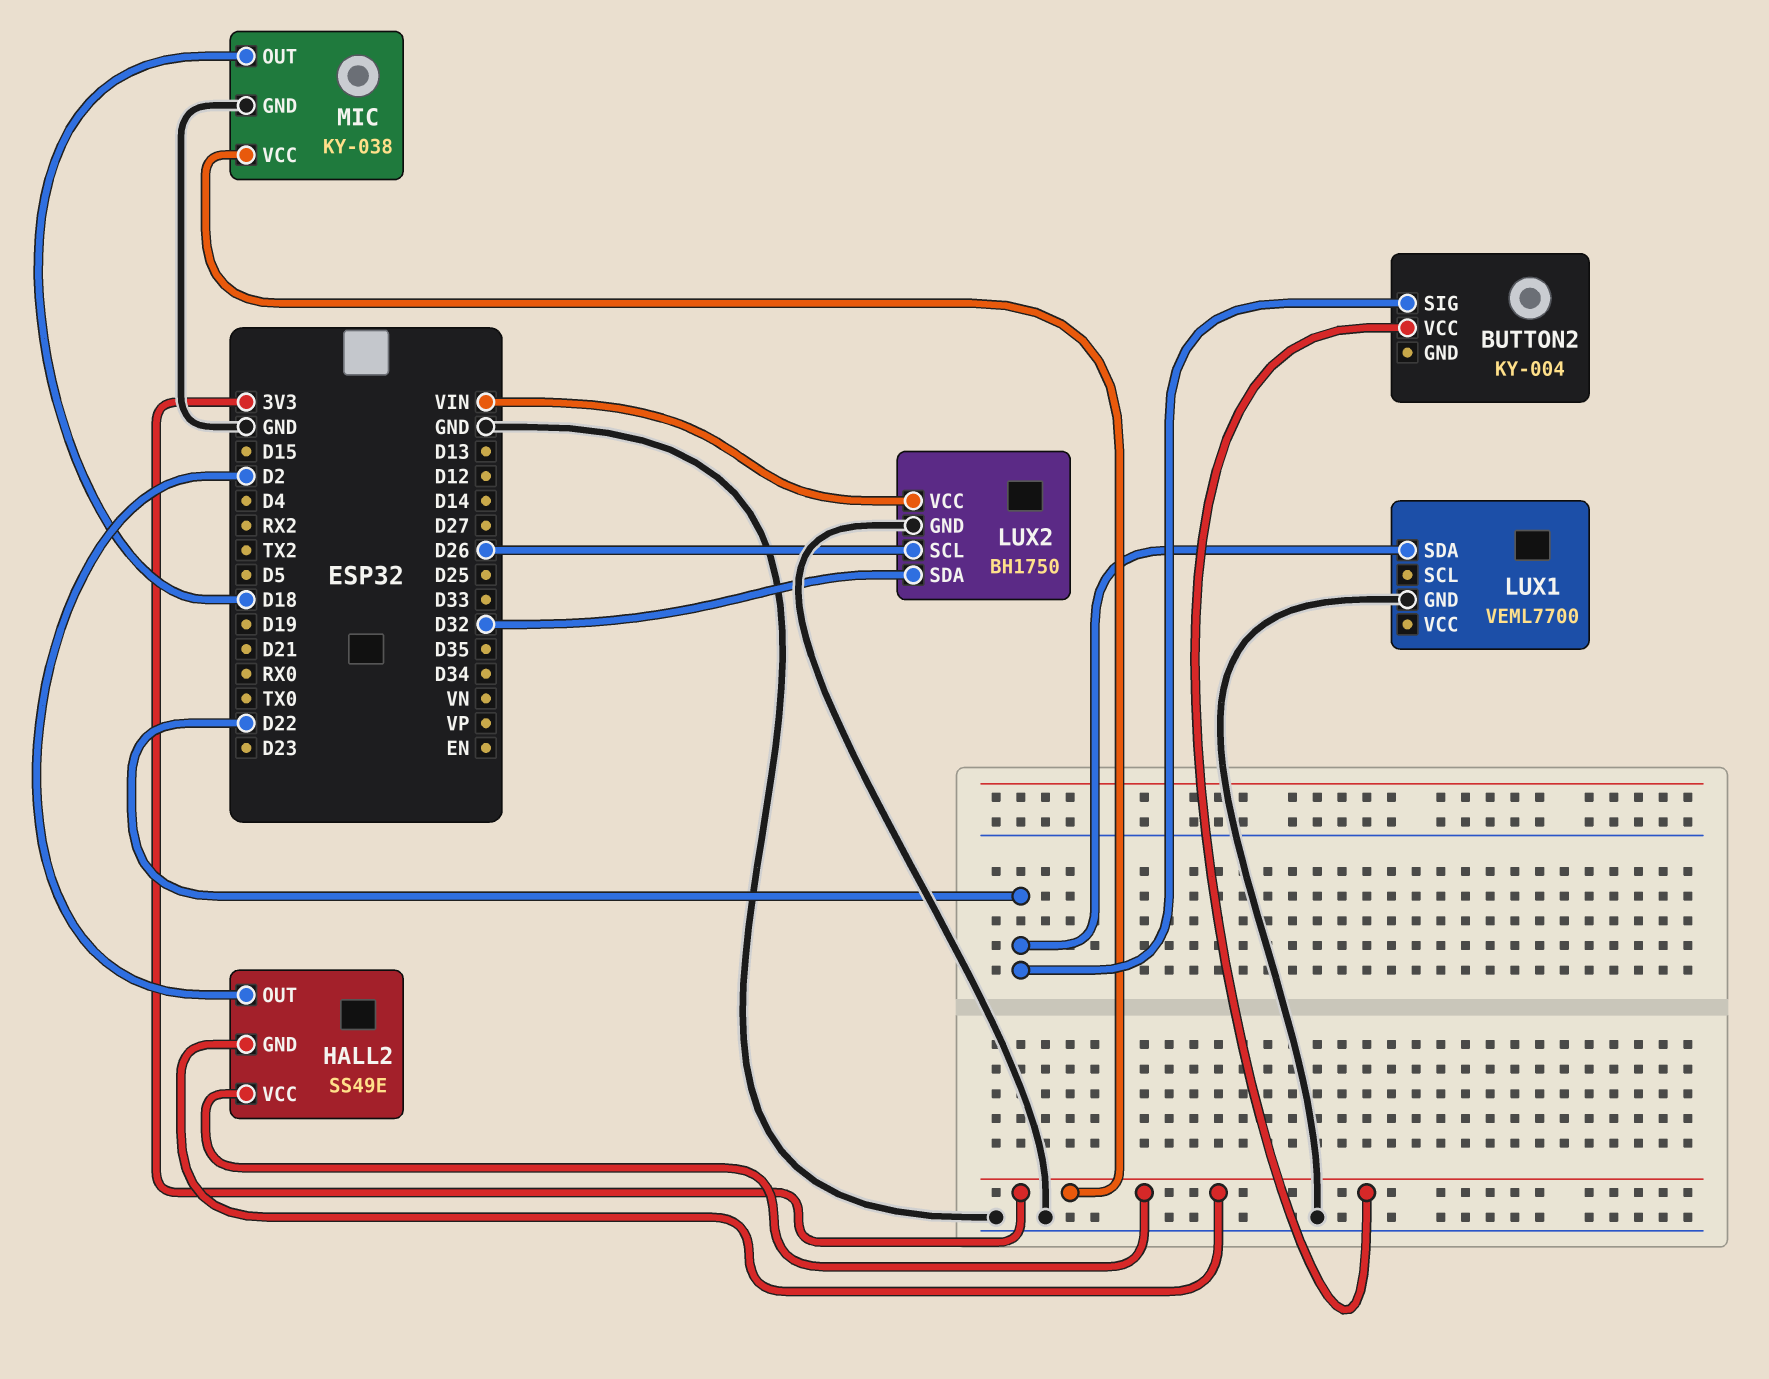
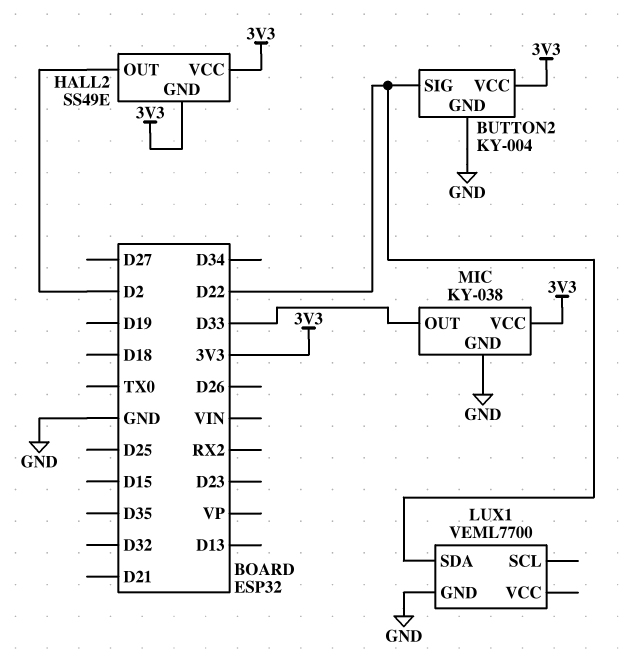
BUTTON2 pin GND: none -> GND
LUX2: BH1750 -> none
LUX2 pin GND: GND -> none
LUX2 pin SCL: D26 -> none
LUX2 pin SDA: D32 -> none
LUX2 pin VCC: VIN -> none
MIC pin OUT: D18 -> D33

